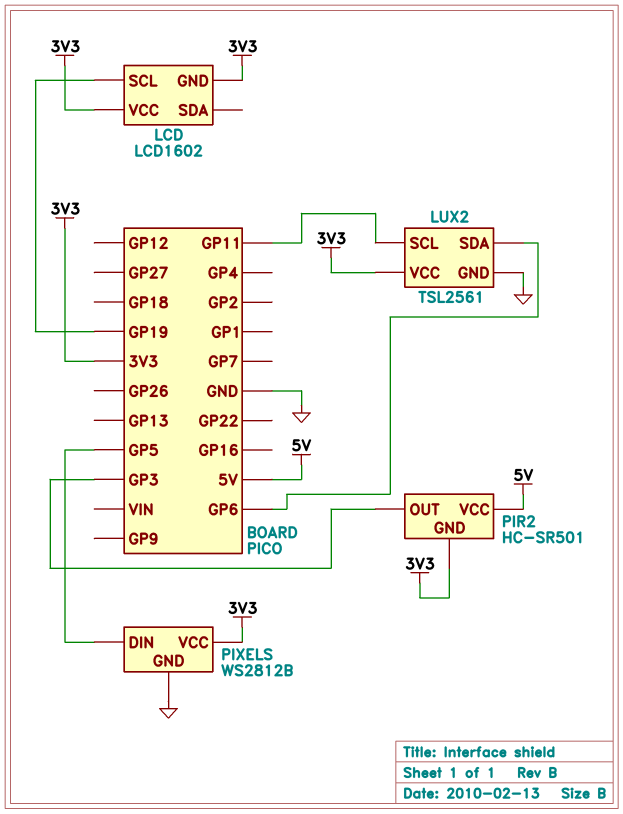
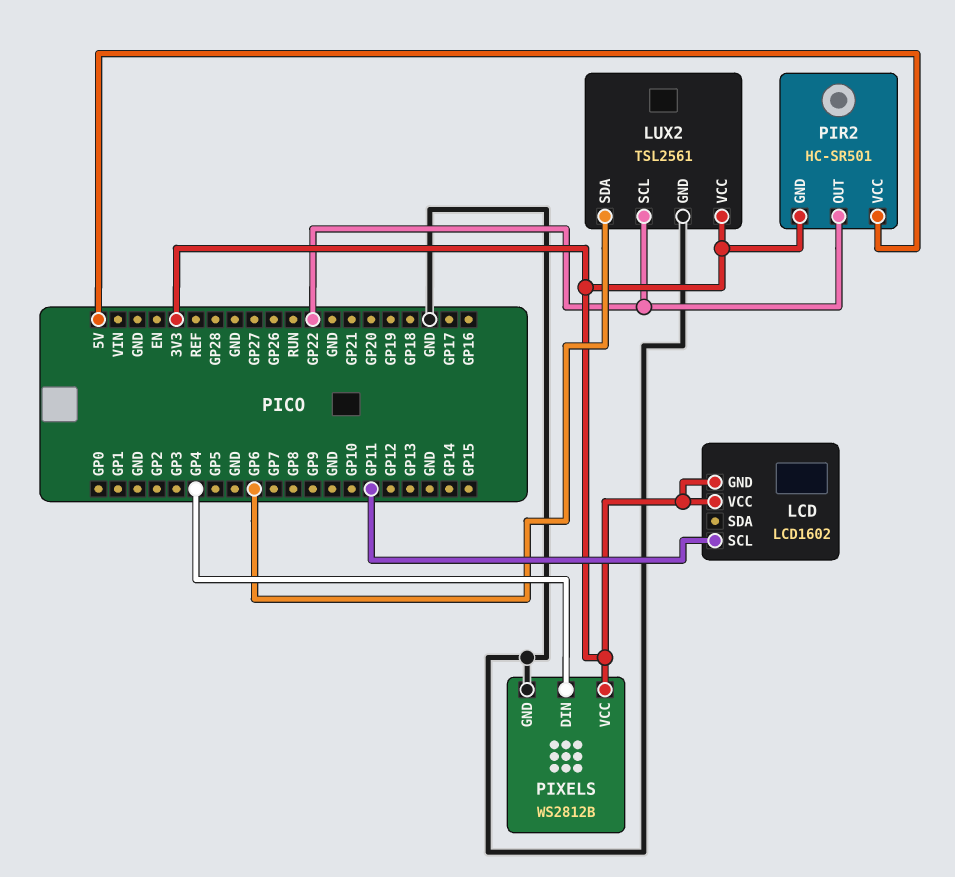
LCD pin SCL: GP19 -> GP11
LUX2 pin SCL: GP11 -> GP22
PIR2 pin OUT: GP3 -> GP22
PIXELS pin DIN: GP5 -> GP4

